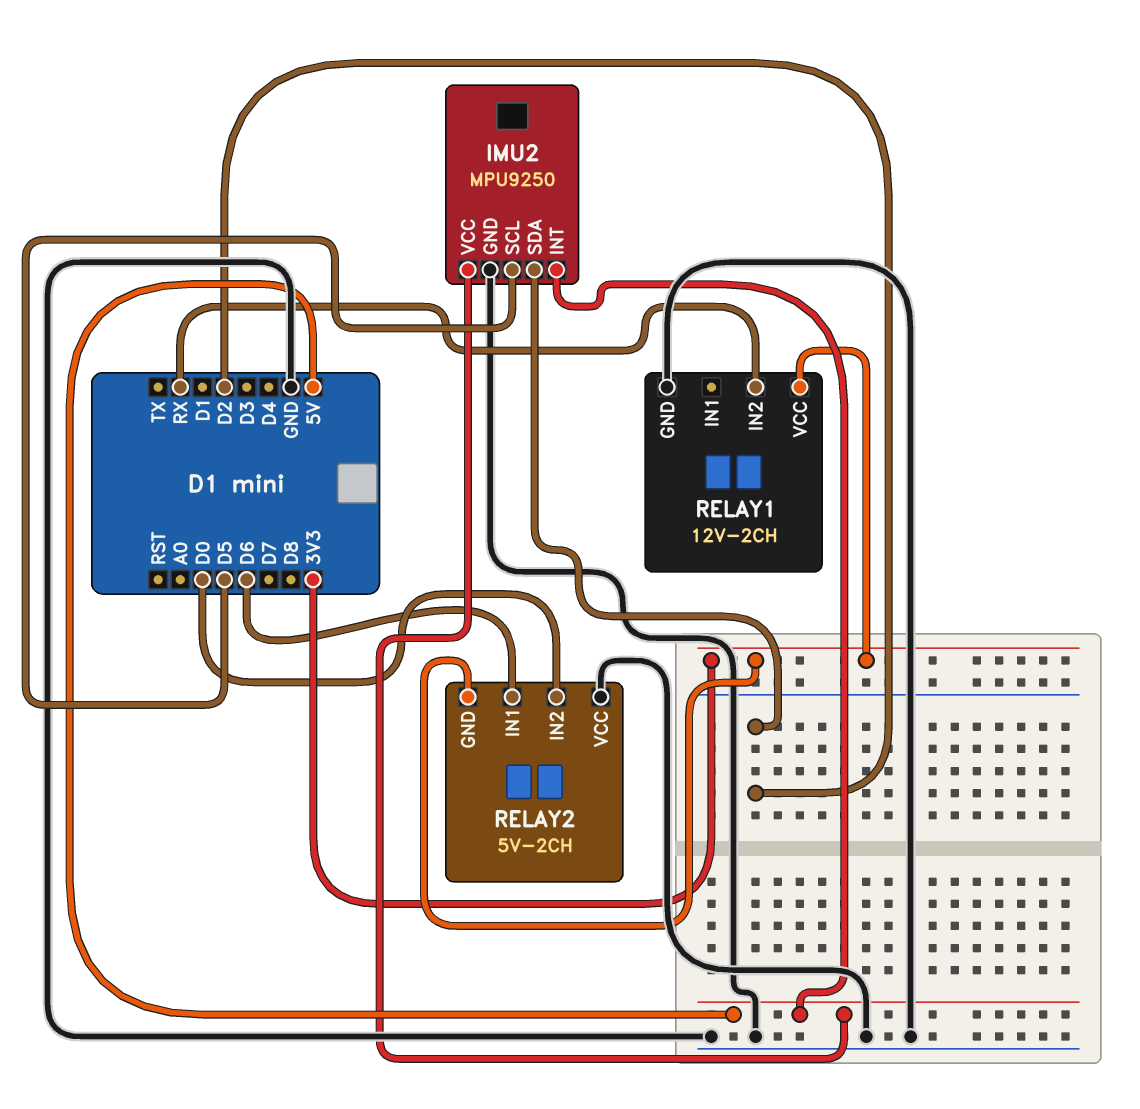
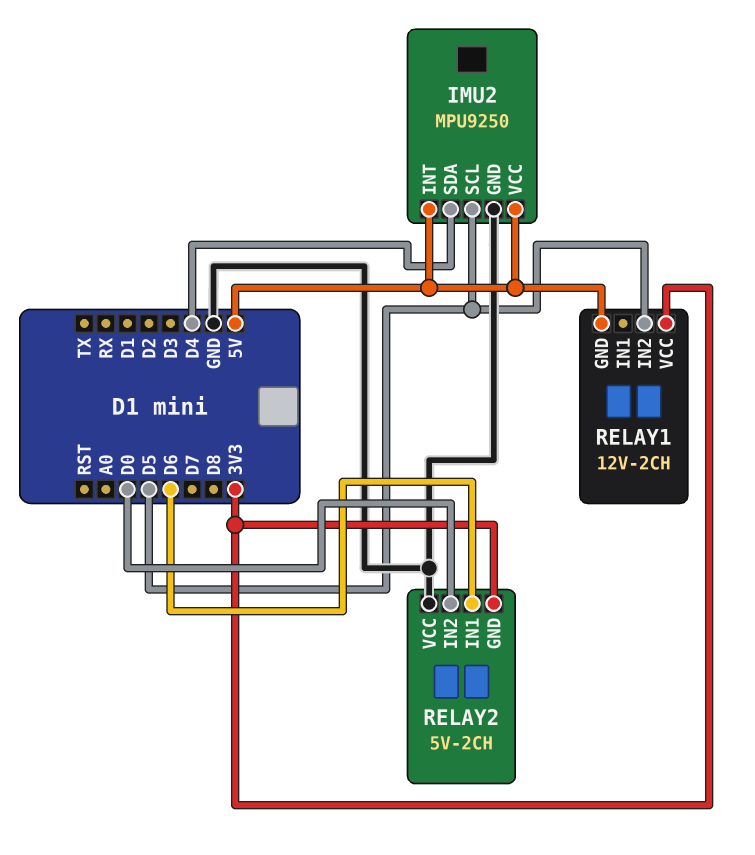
IMU2 pin SDA: D2 -> D4
RELAY1 pin GND: GND -> 5V
RELAY1 pin IN2: RX -> D5

